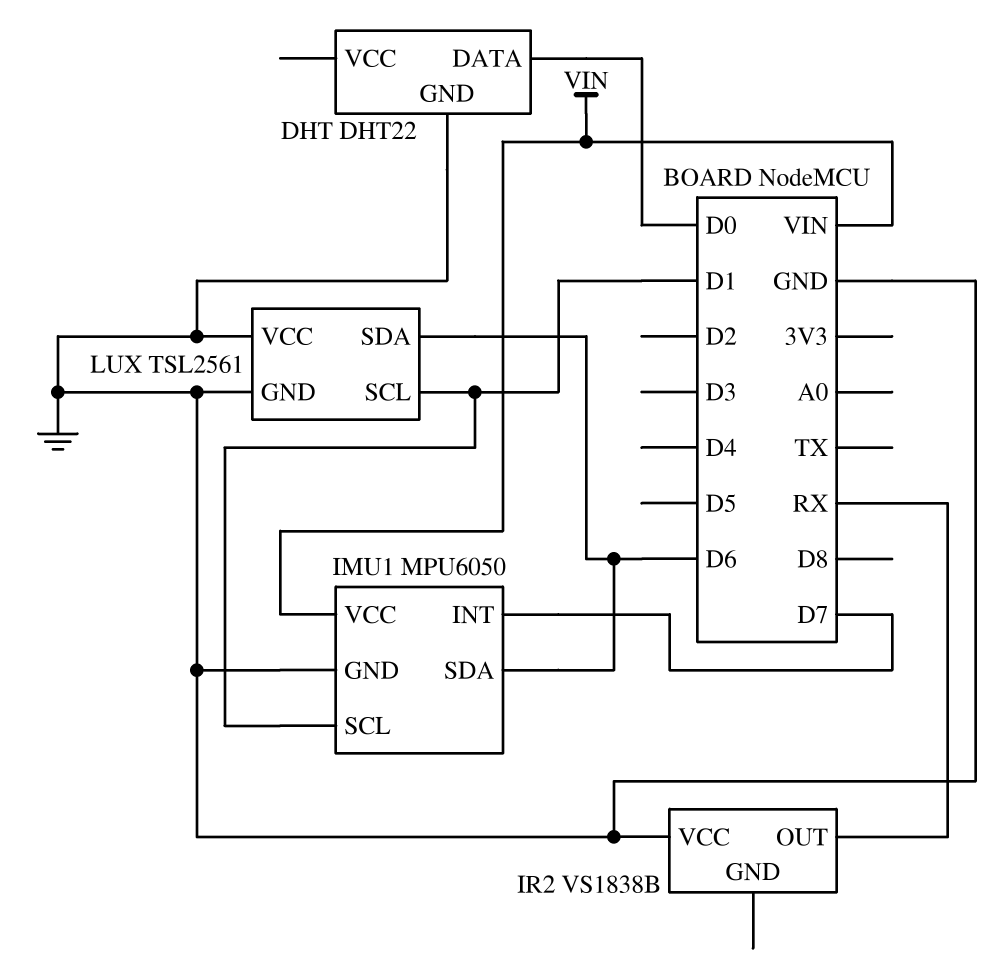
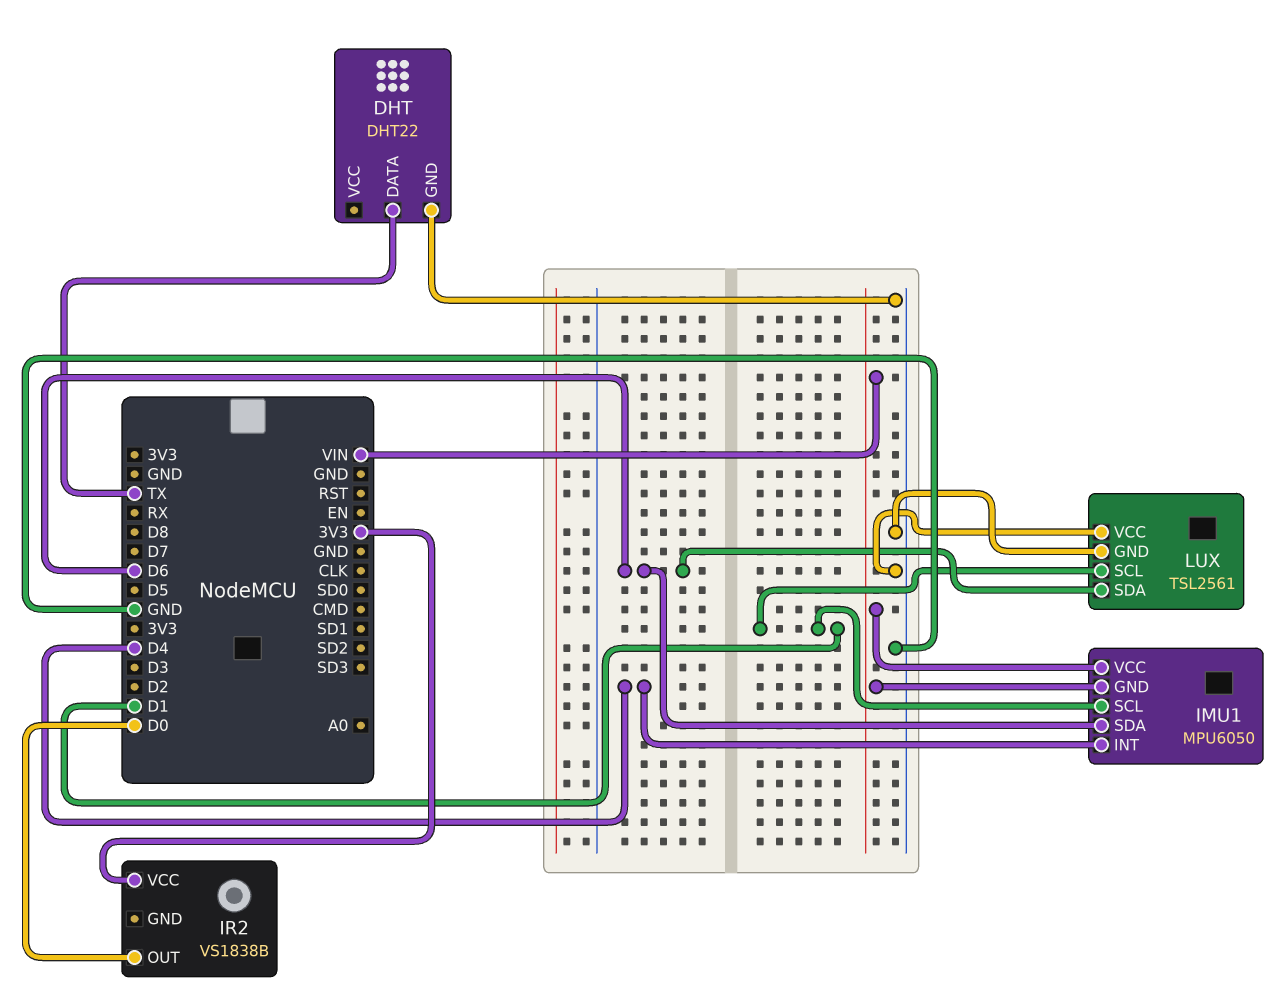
DHT pin DATA: D0 -> TX
IMU1 pin GND: GND -> VIN
IMU1 pin INT: D7 -> D4
IR2 pin OUT: RX -> D0
IR2 pin VCC: GND -> 3V3

